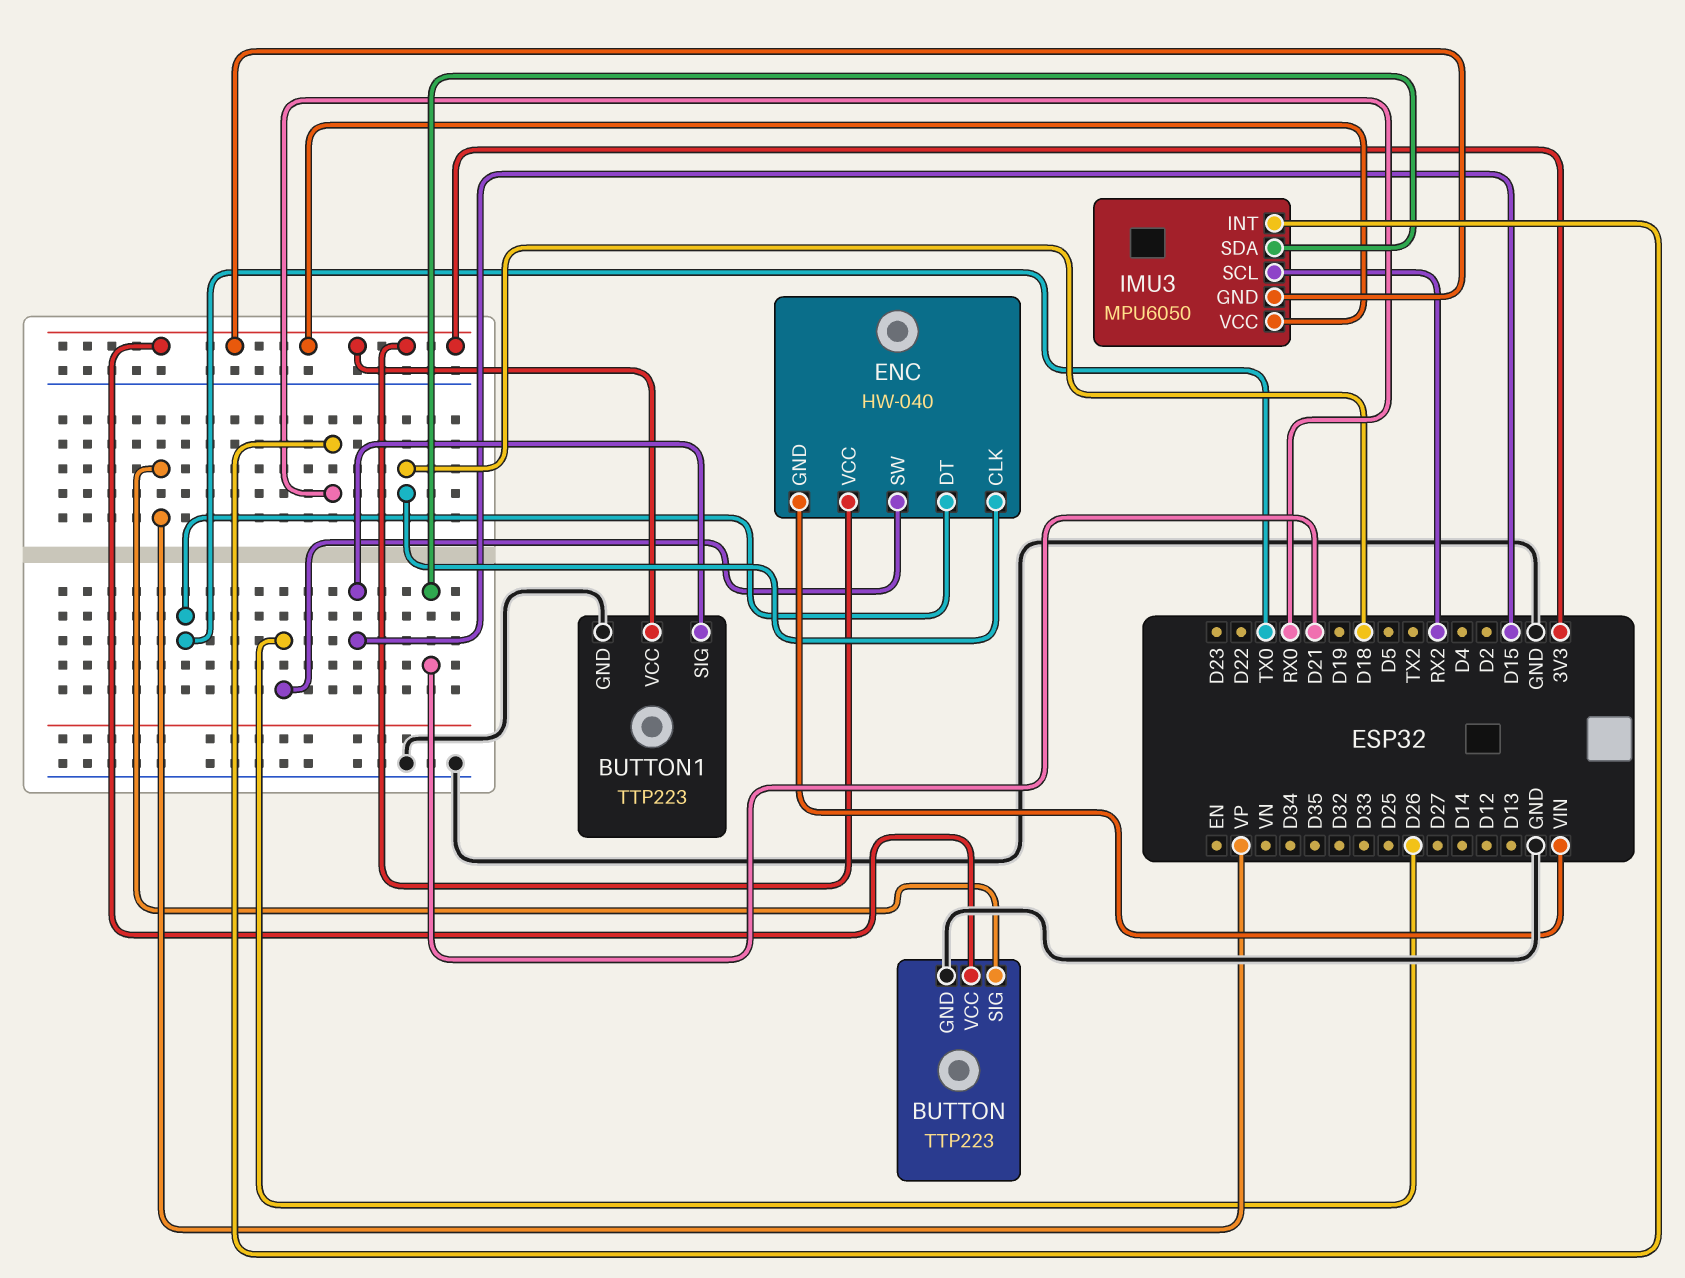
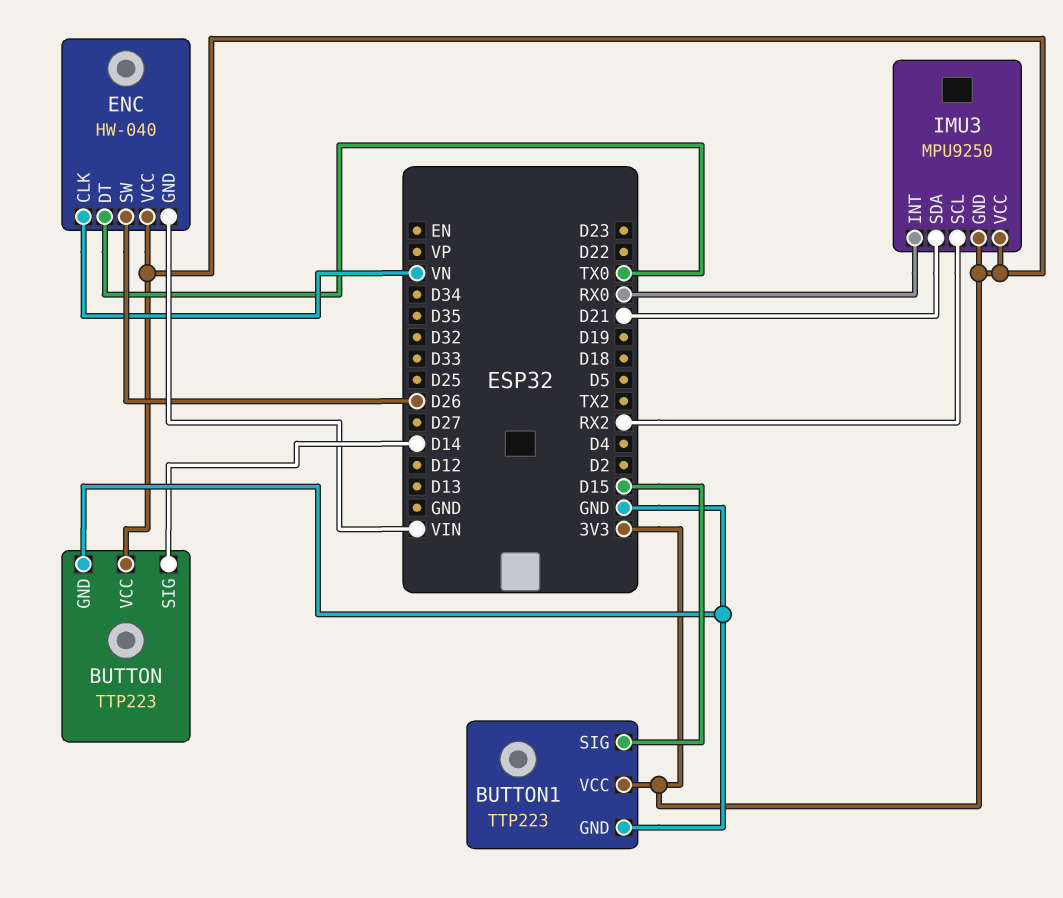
BUTTON pin SIG: VP -> D14
ENC pin CLK: D18 -> VN
IMU3: MPU6050 -> MPU9250

